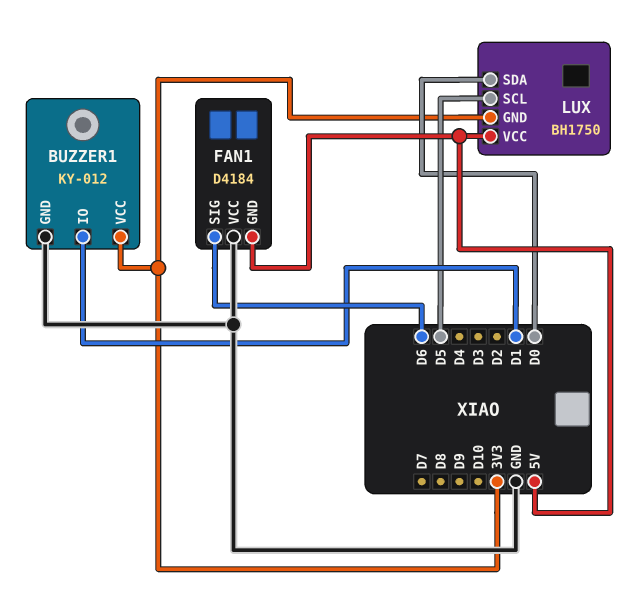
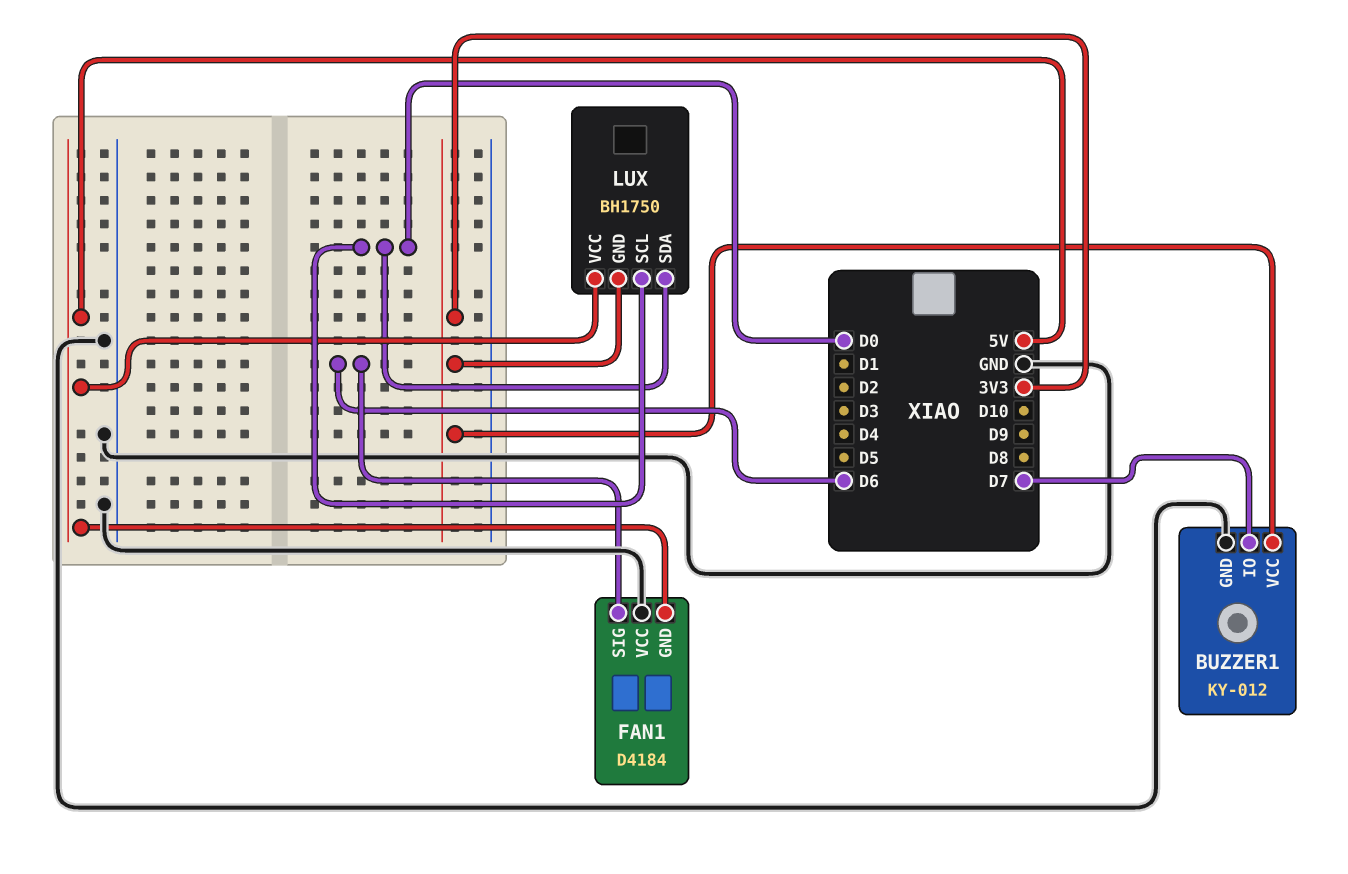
BUZZER1 pin IO: D1 -> D7
LUX pin SCL: D5 -> D0

